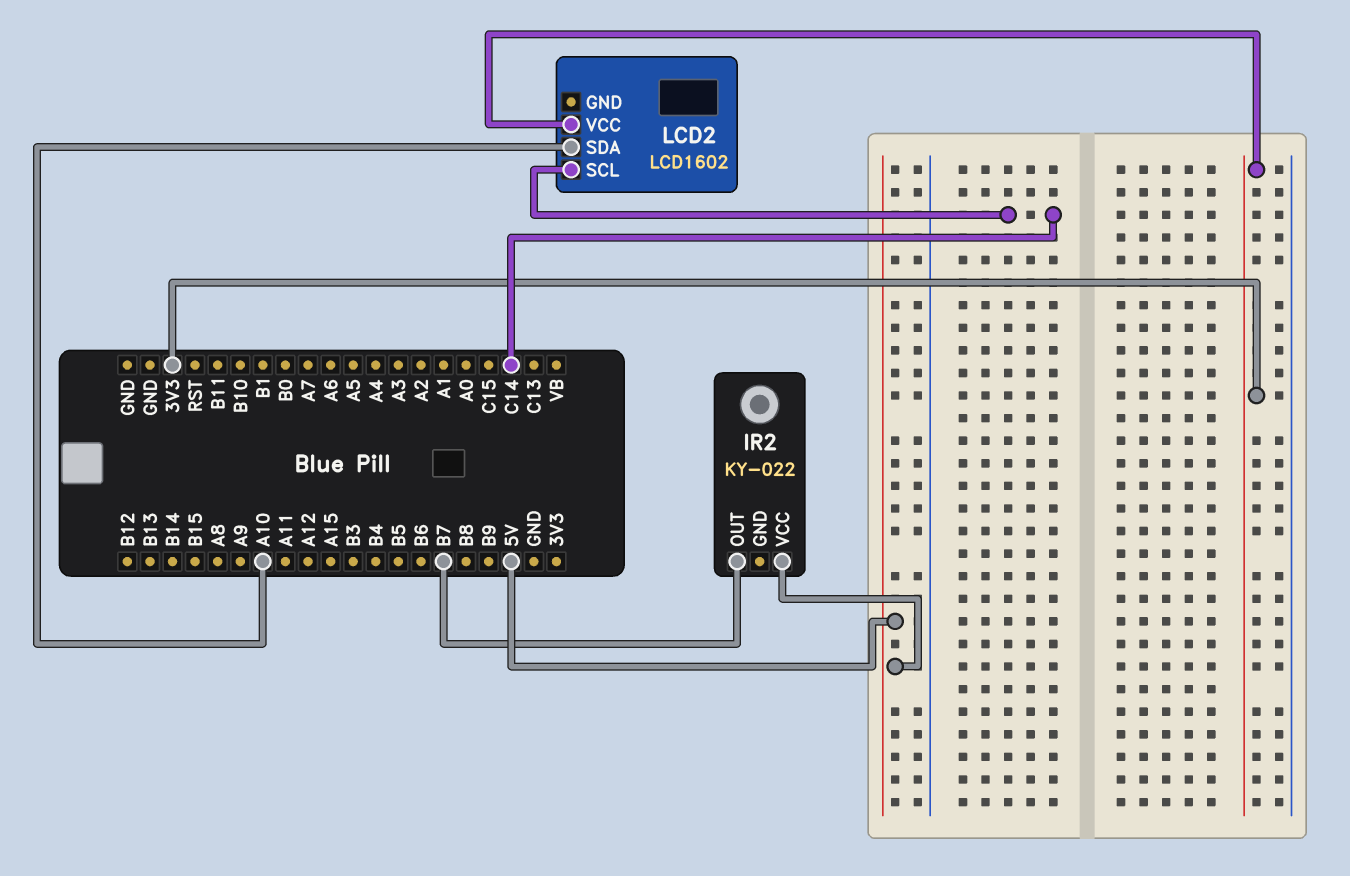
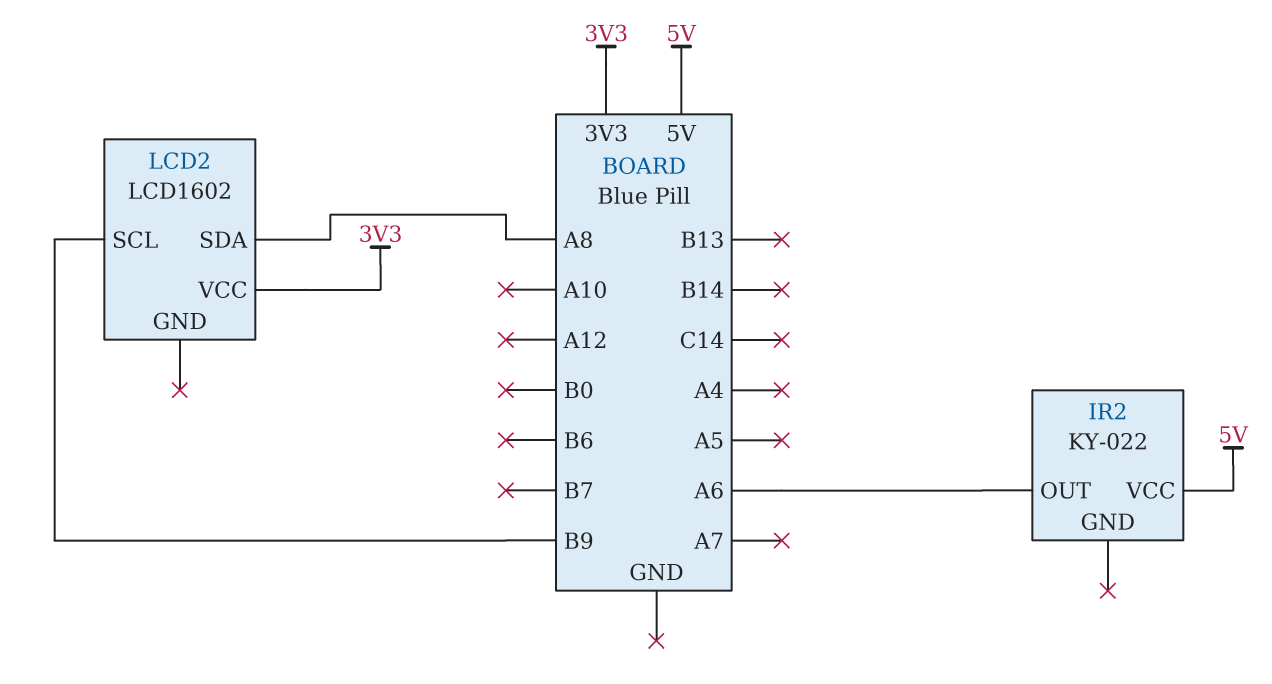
IR2 pin OUT: B7 -> A6
LCD2 pin SCL: C14 -> B9
LCD2 pin SDA: A10 -> A8

